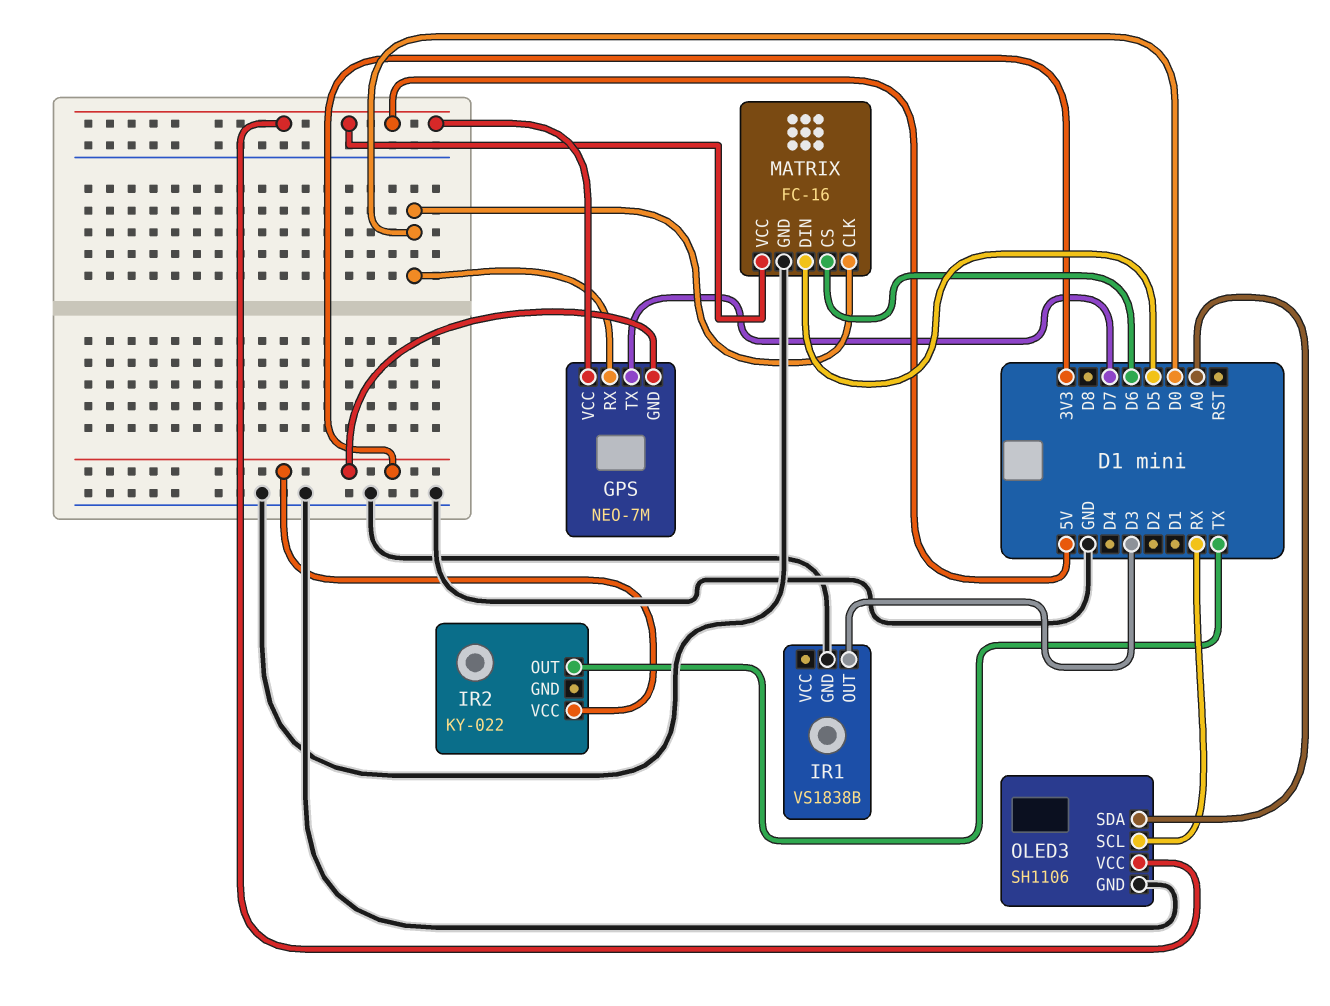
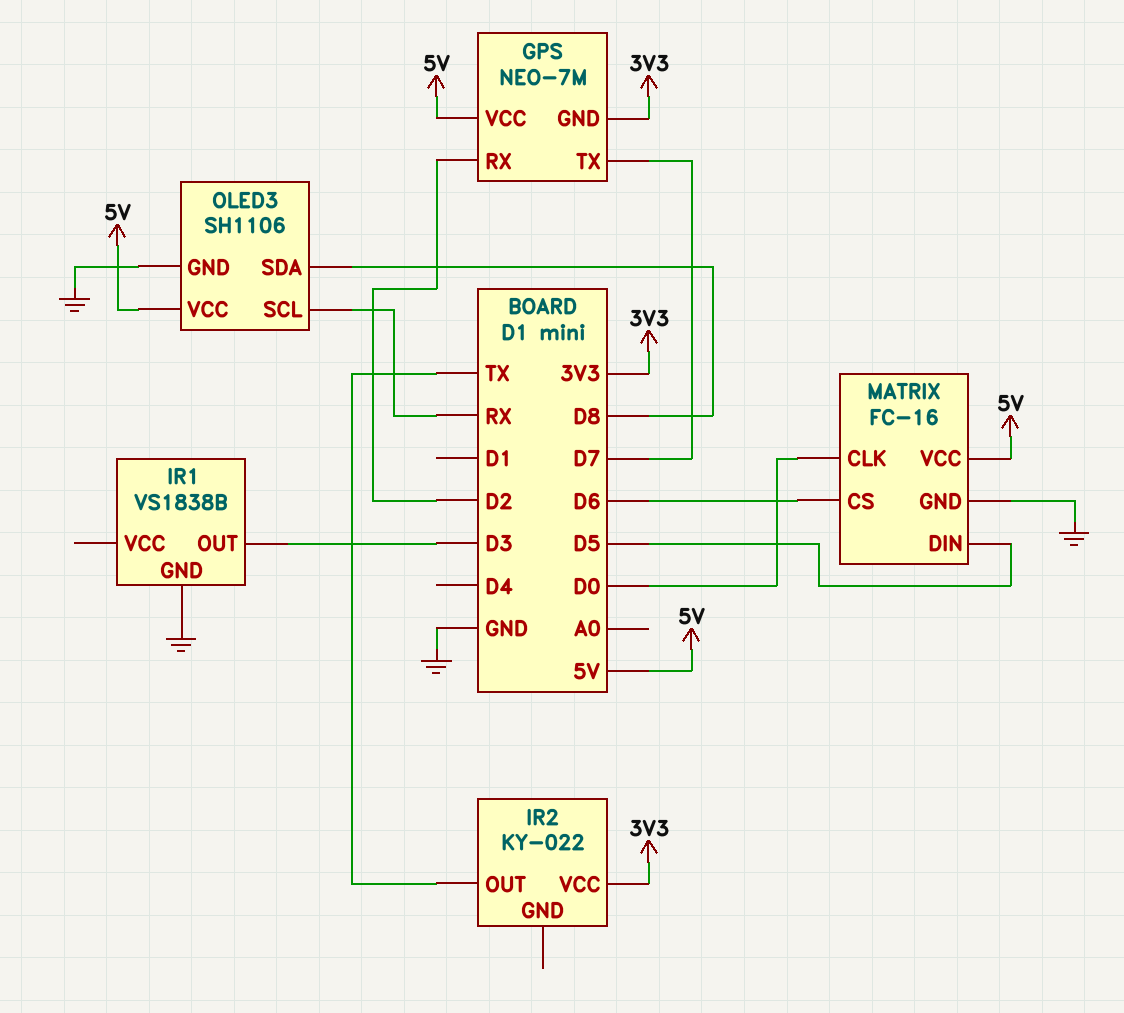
GPS pin RX: D0 -> D2
OLED3 pin SDA: A0 -> D8

